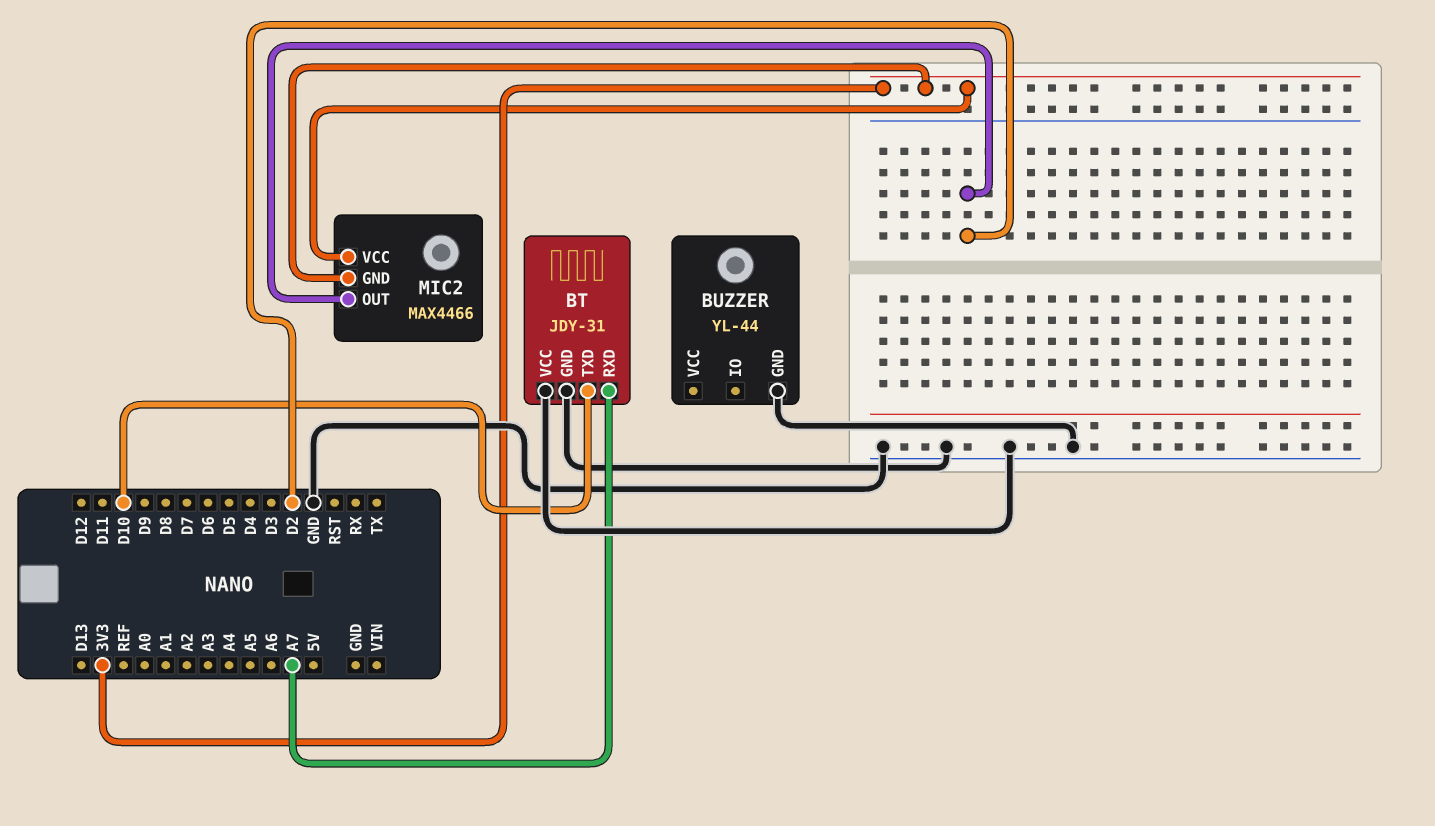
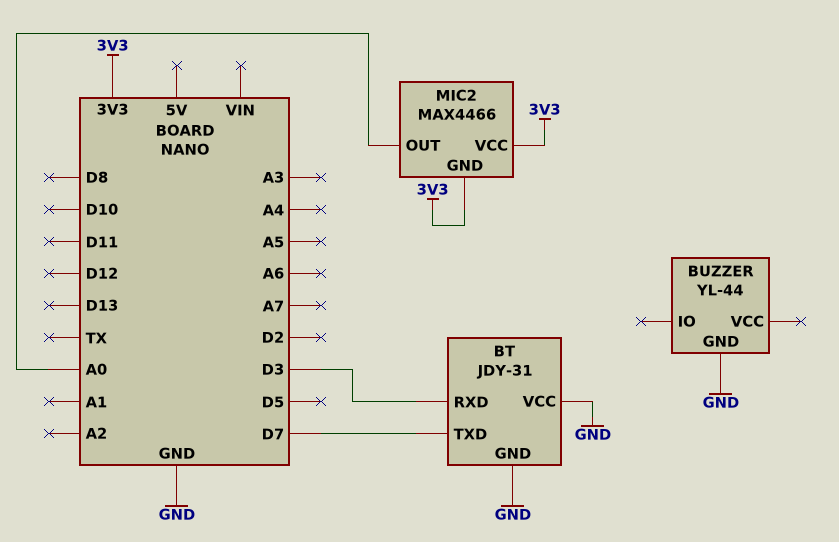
BT pin RXD: A7 -> D3
BT pin TXD: D10 -> D7
MIC2 pin OUT: D2 -> A0

